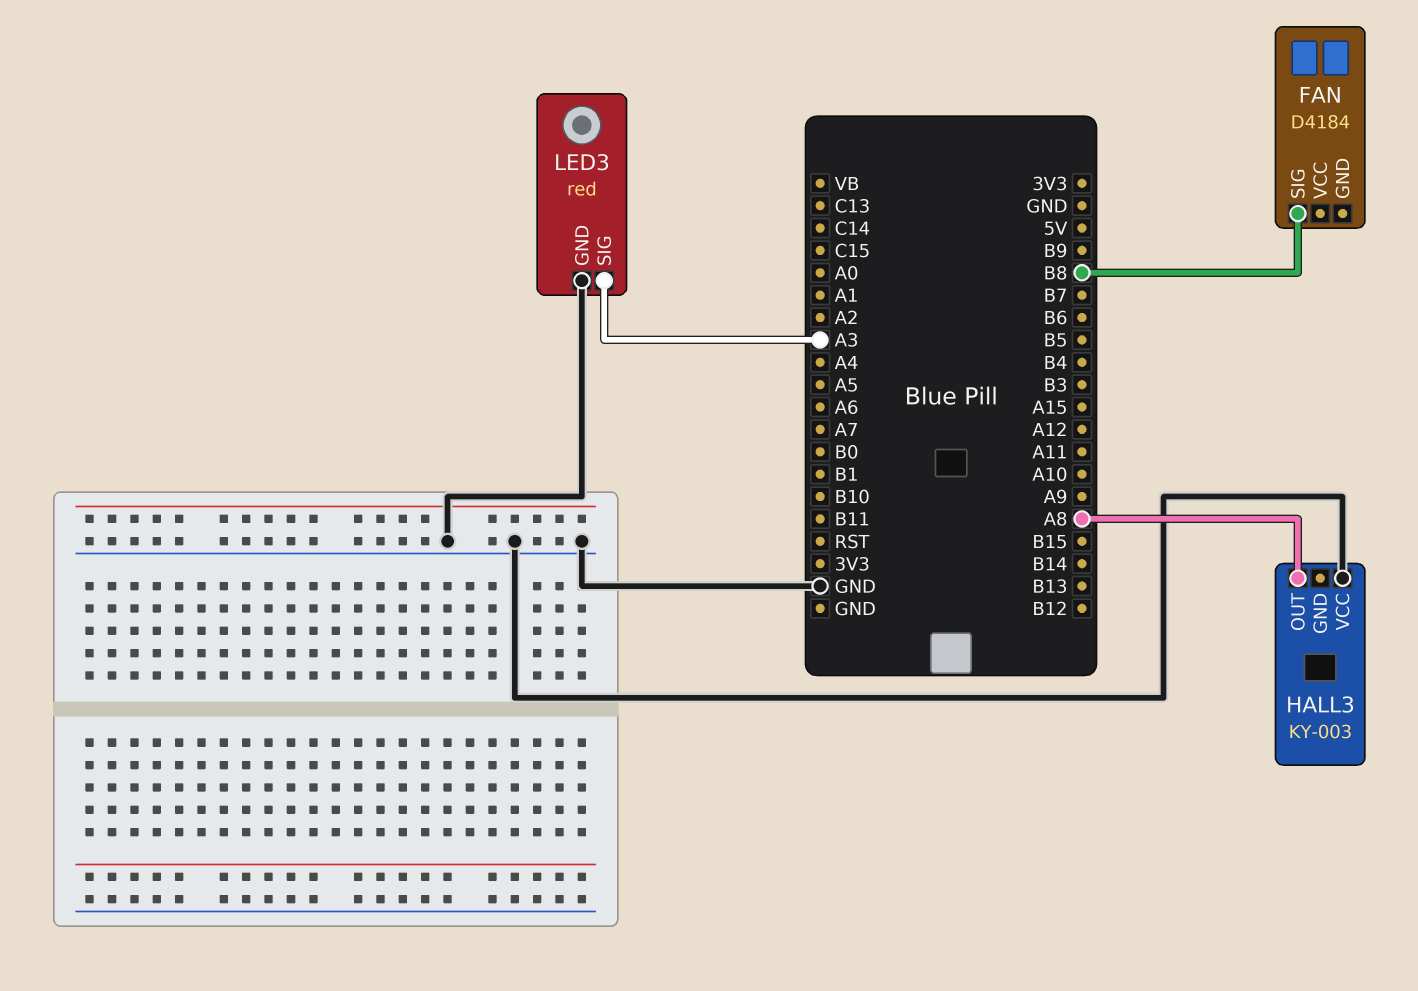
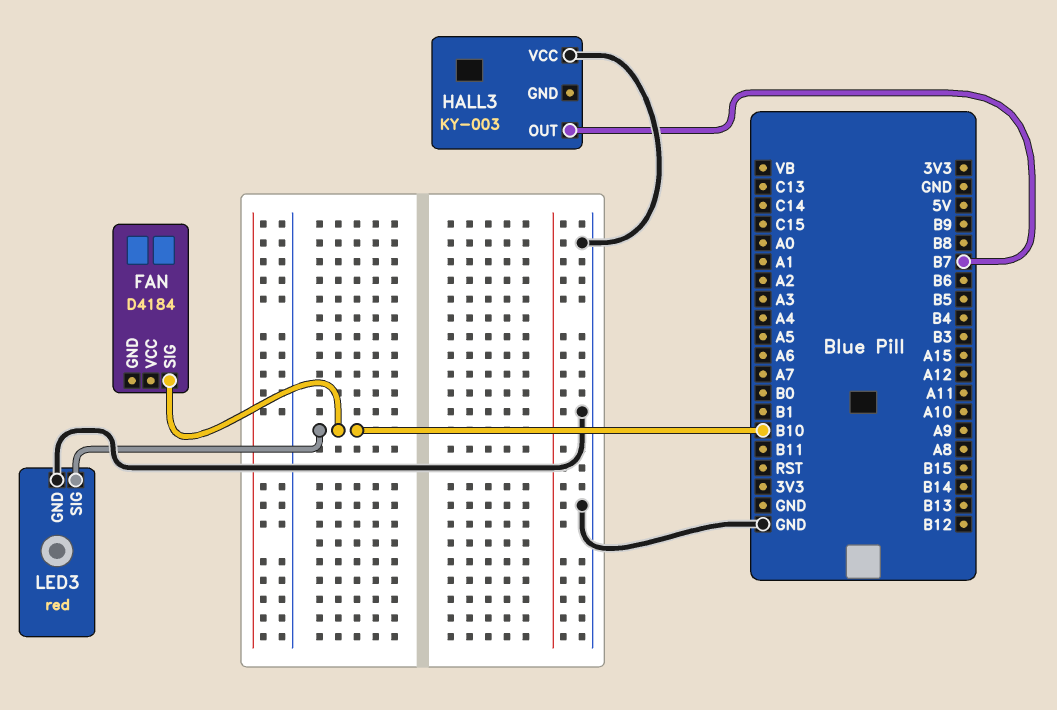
FAN pin SIG: B8 -> B10
HALL3 pin OUT: A8 -> B7
LED3 pin SIG: A3 -> B10

